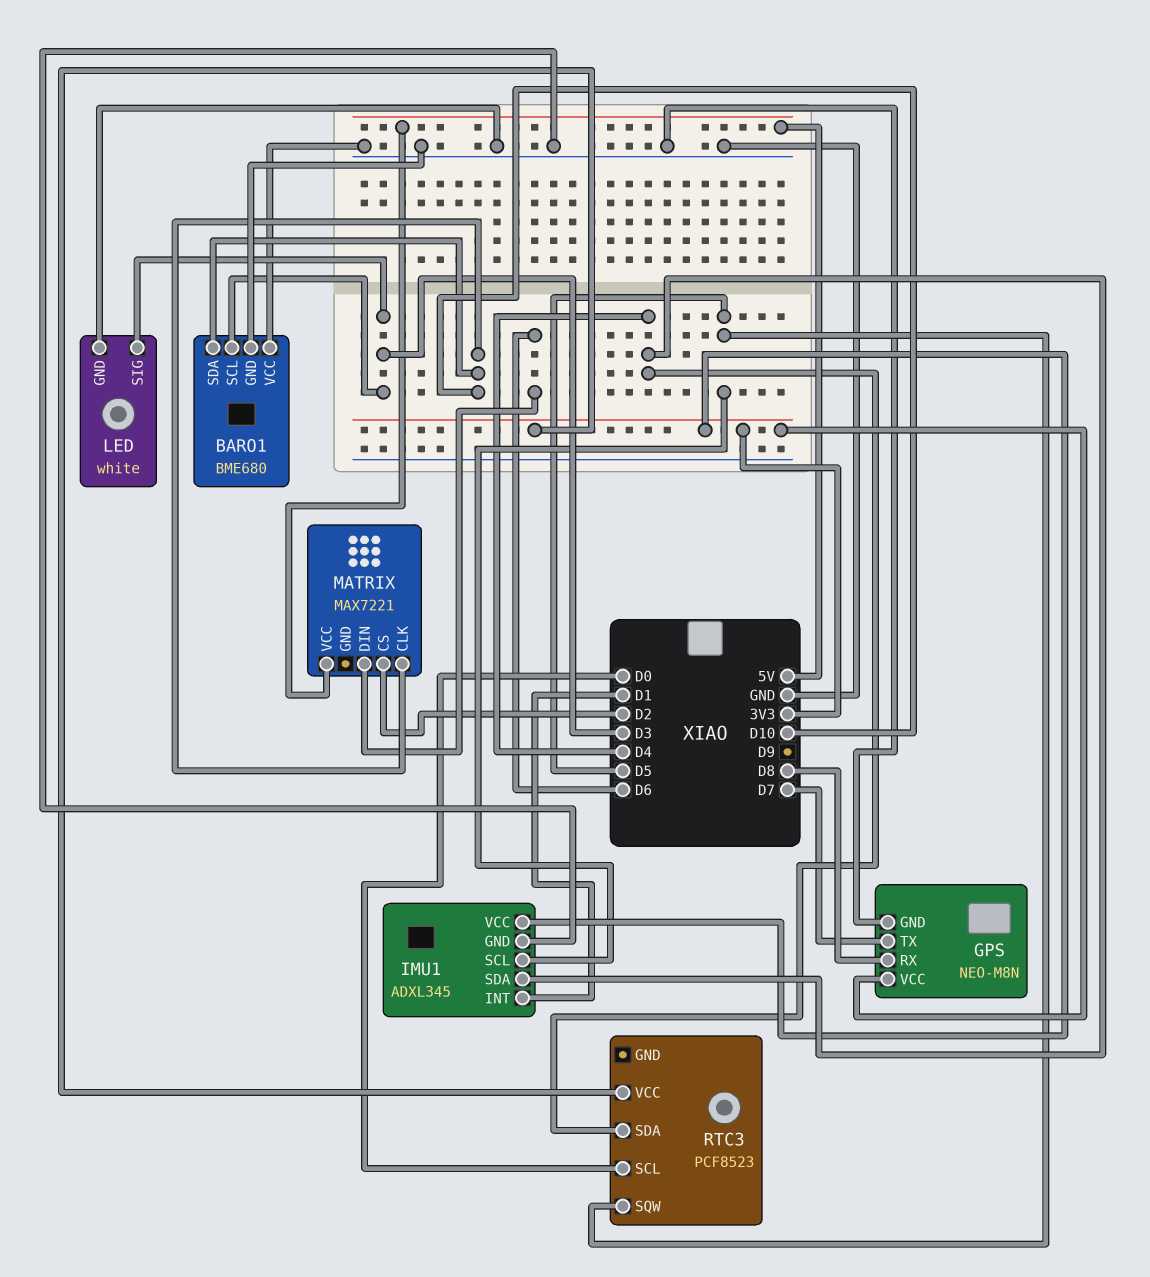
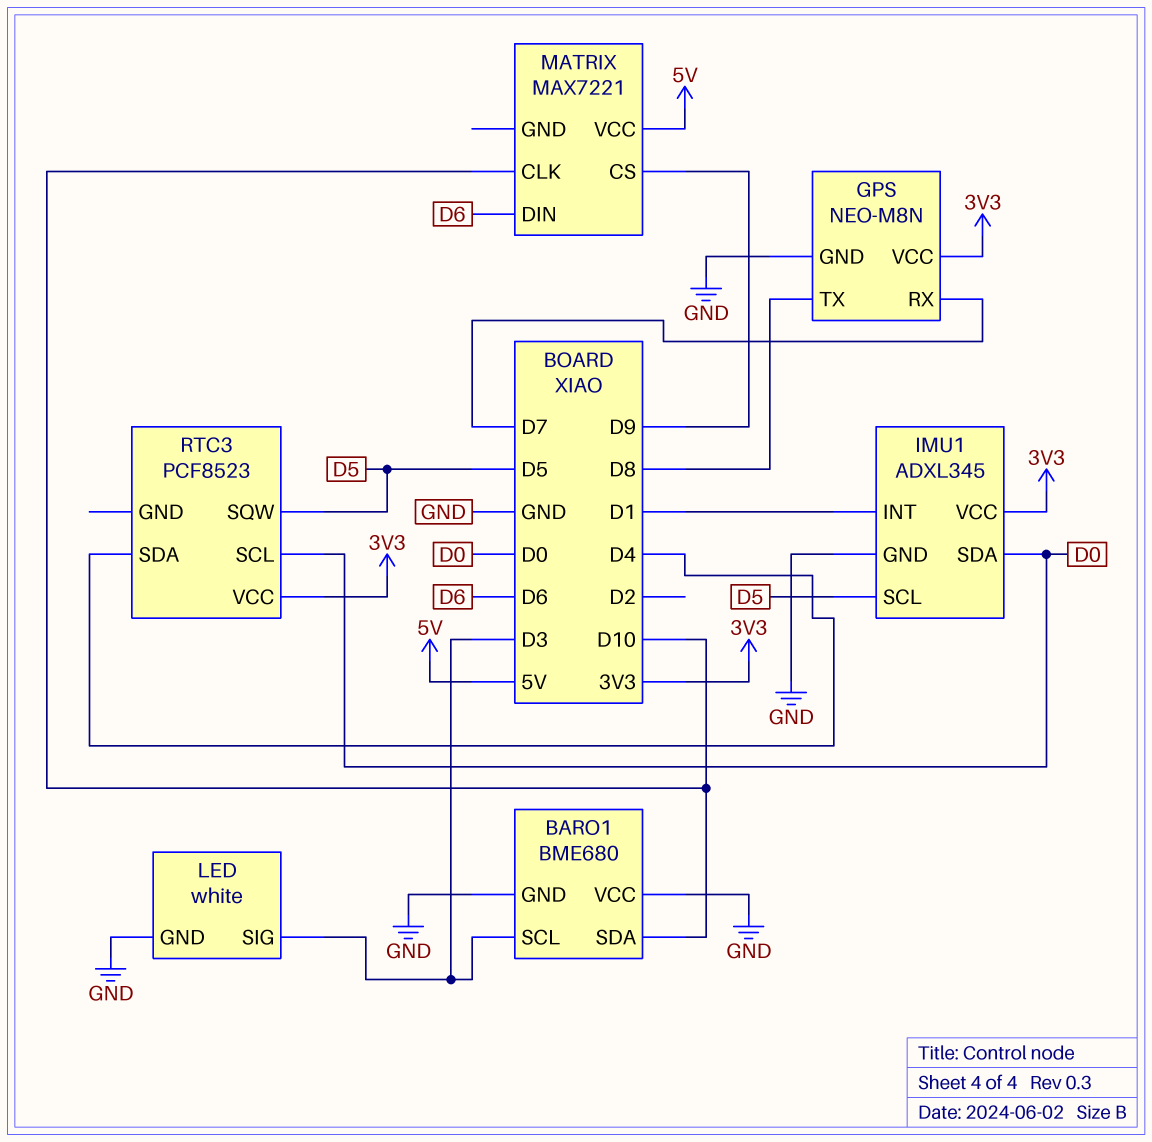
GPS pin RX: D8 -> D7
GPS pin TX: D7 -> D8
IMU1 pin SDA: D4 -> D0
MATRIX pin CS: D2 -> D9

